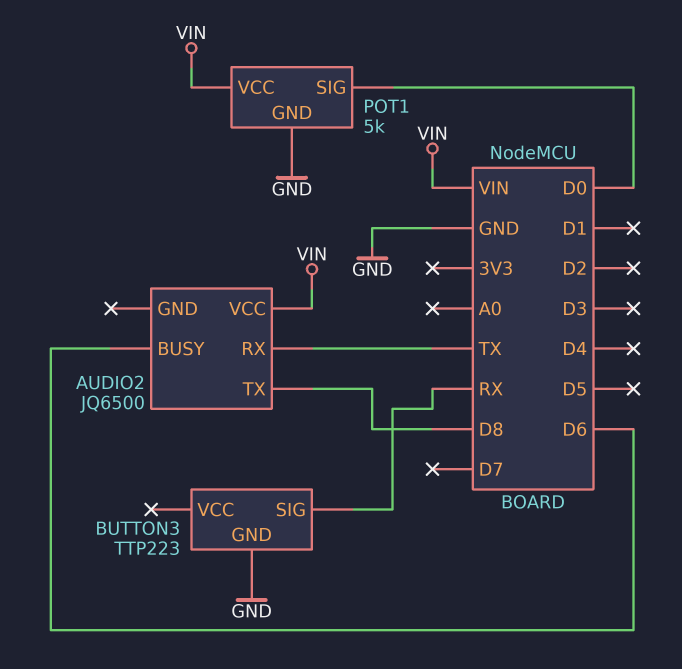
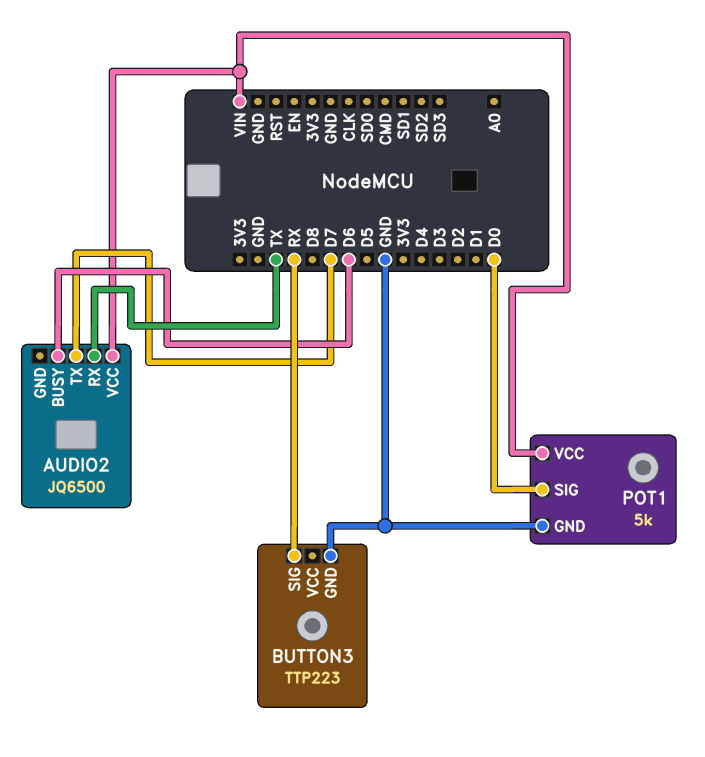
AUDIO2 pin TX: D8 -> D7

